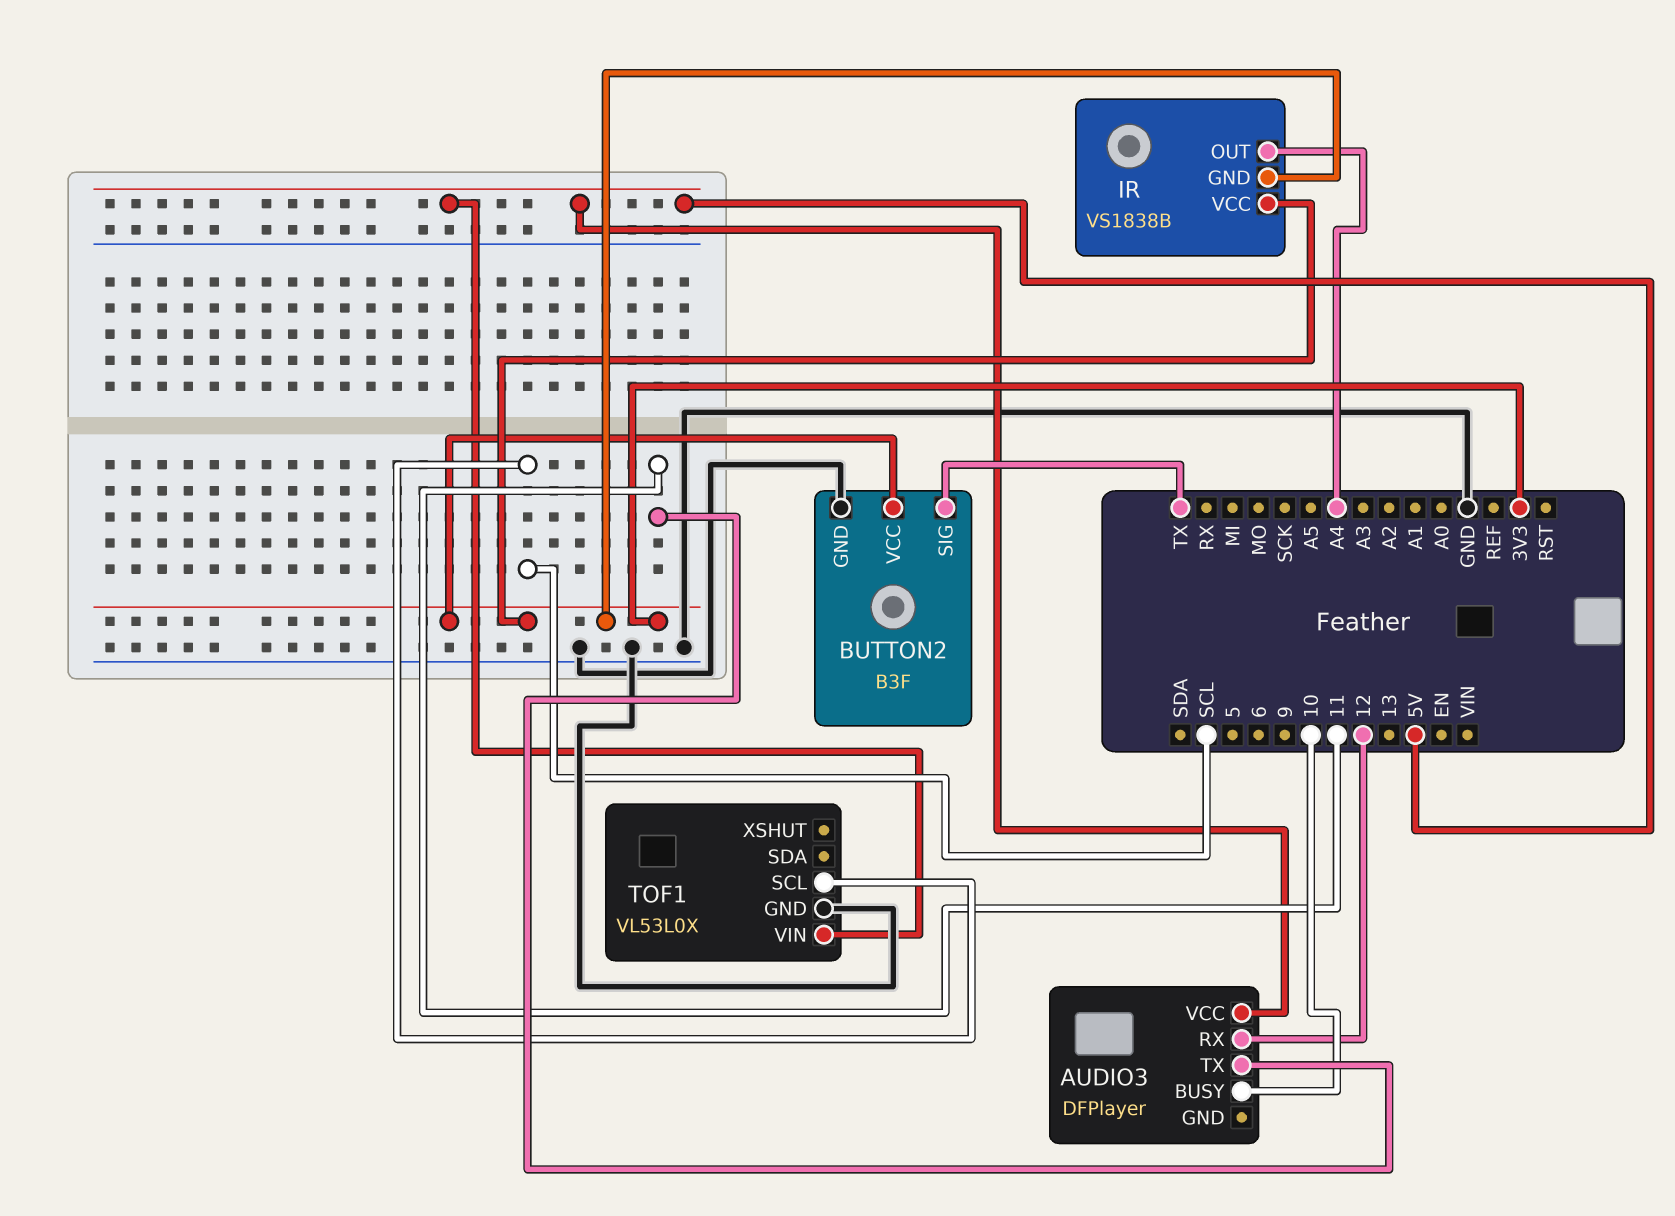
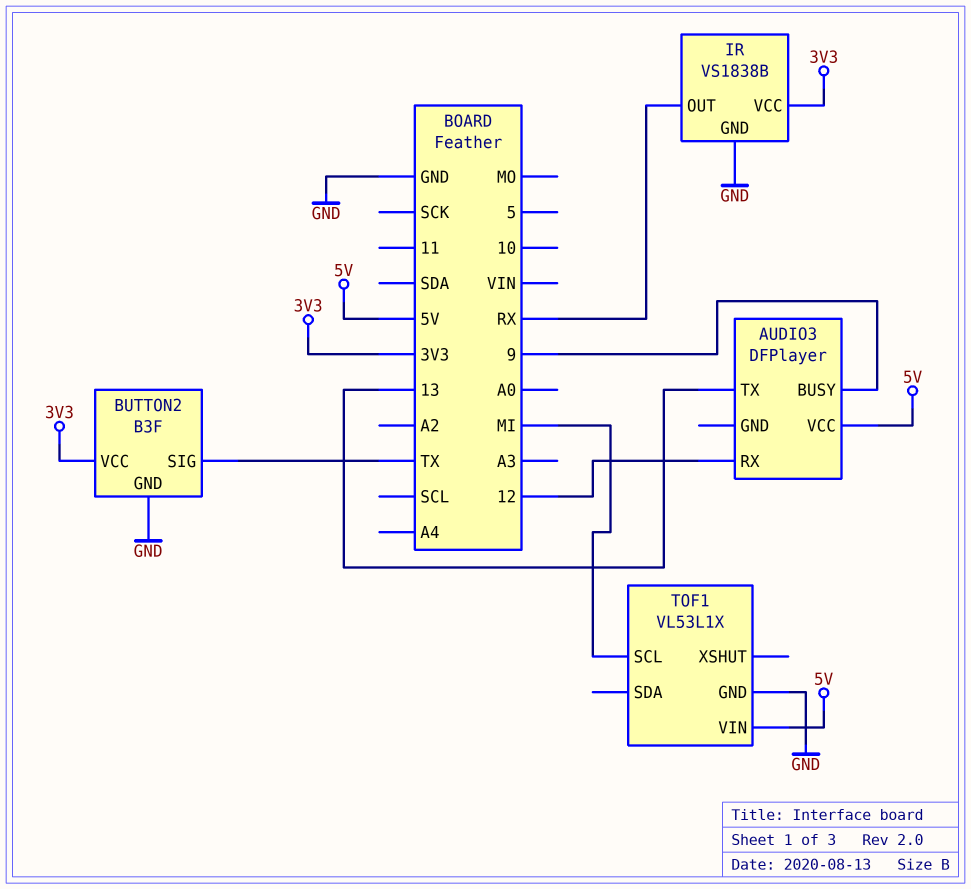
AUDIO3 pin BUSY: 10 -> 9
AUDIO3 pin TX: 11 -> 13
IR pin GND: 3V3 -> GND
IR pin OUT: A4 -> RX
TOF1: VL53L0X -> VL53L1X
TOF1 pin SCL: SCL -> MI

